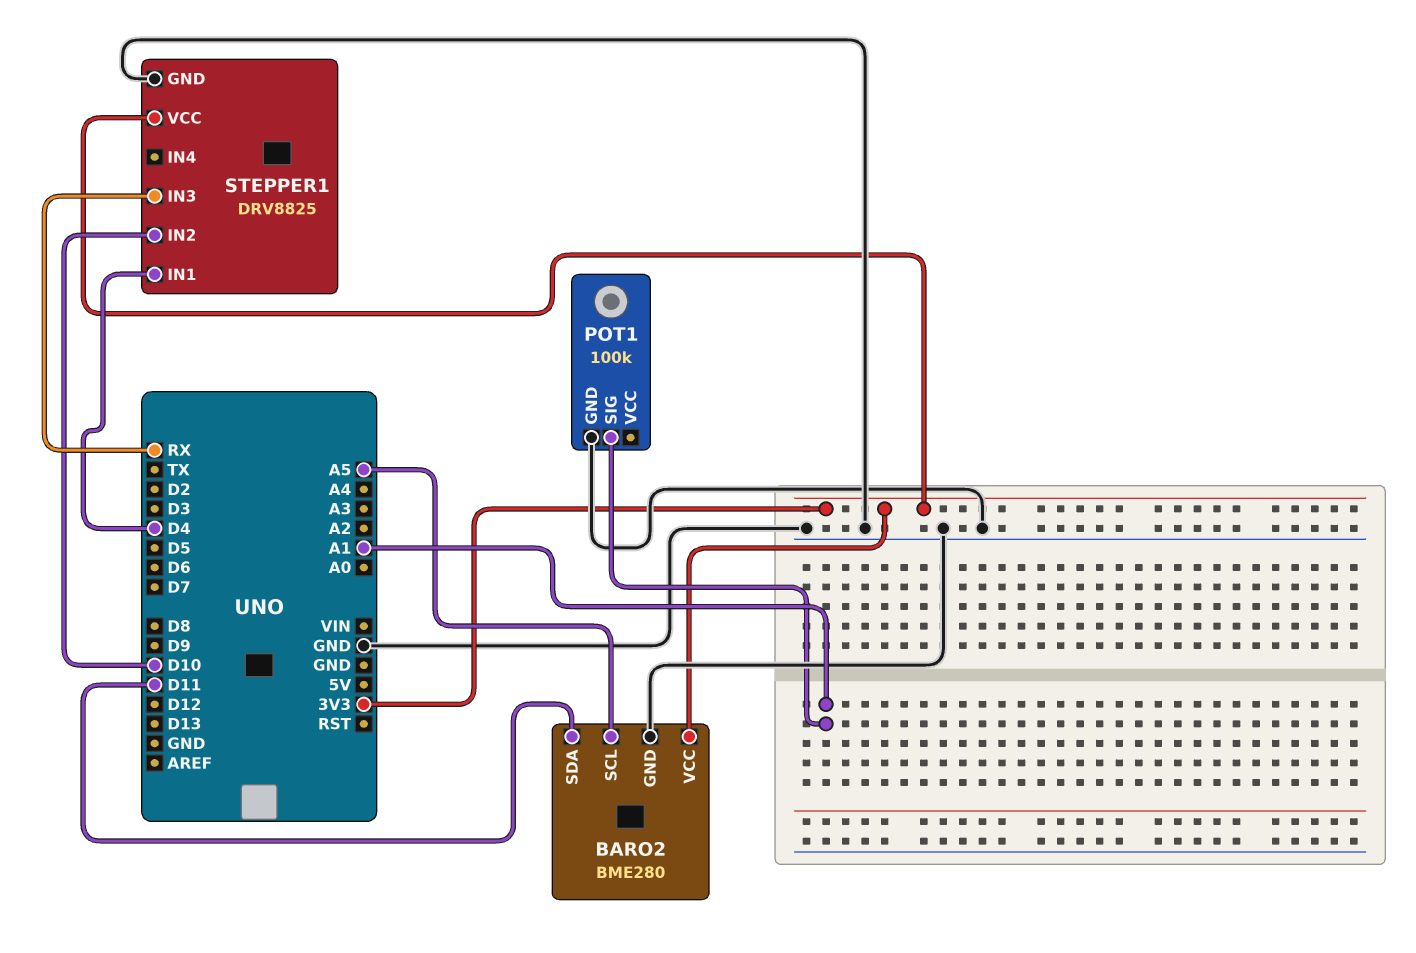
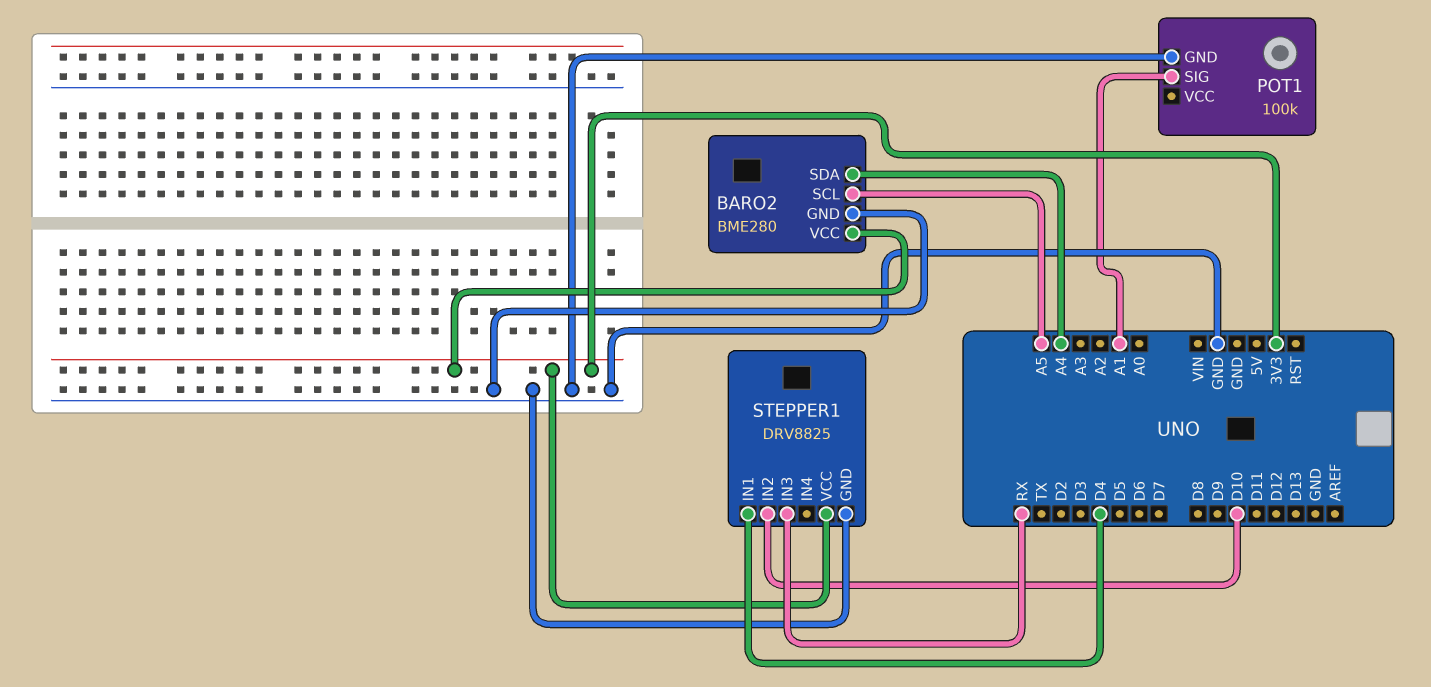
BARO2 pin SDA: D11 -> A4

